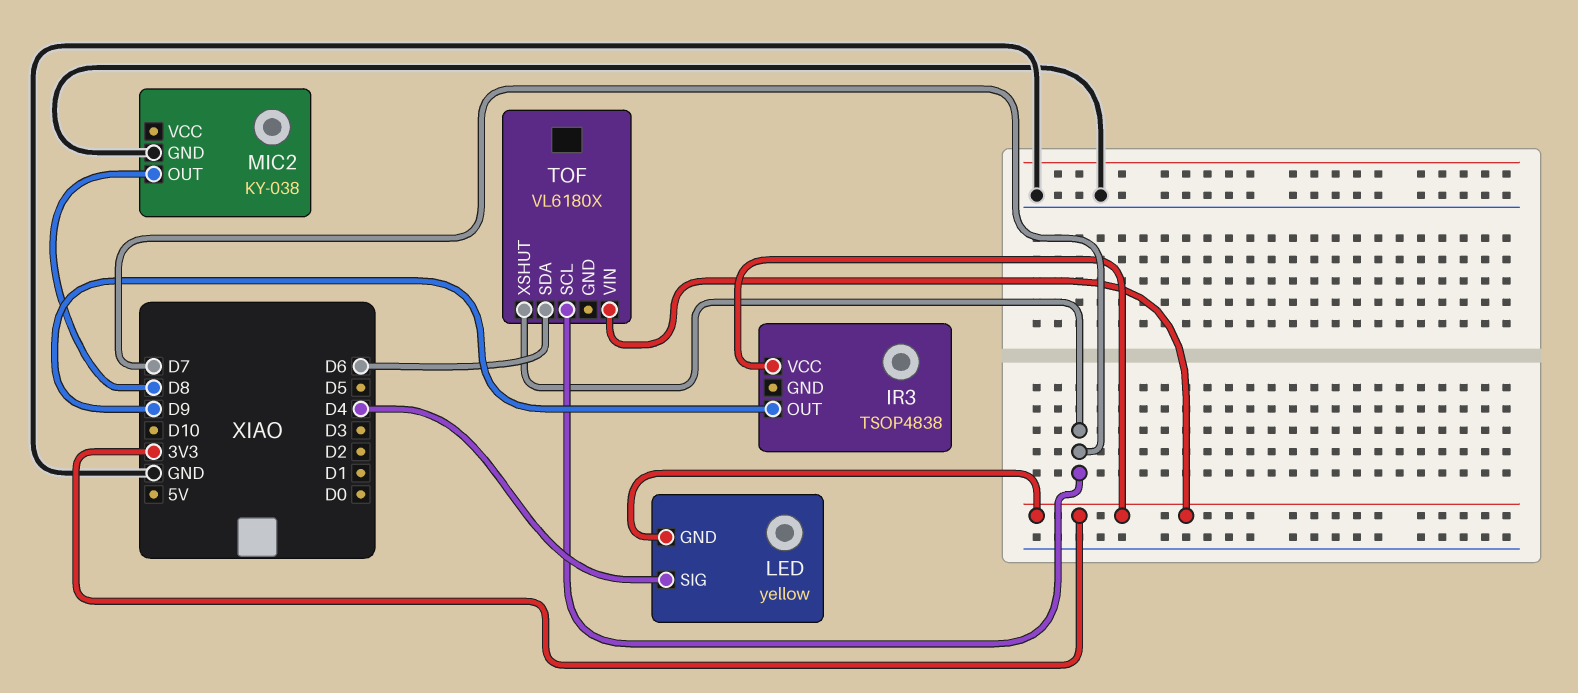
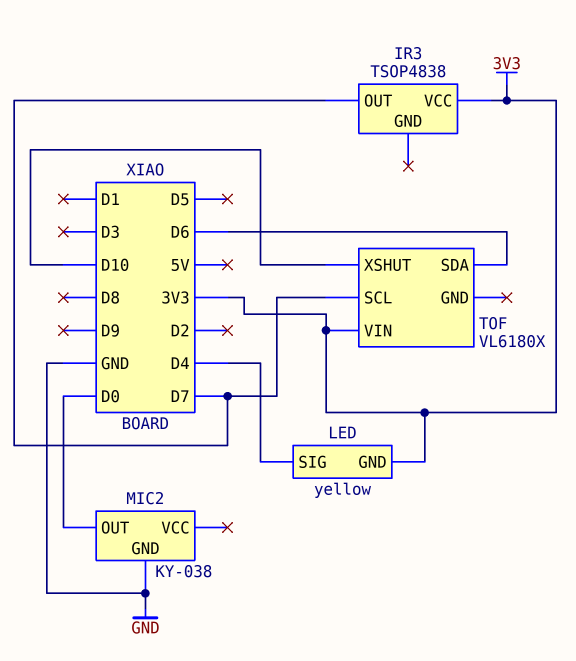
IR3 pin OUT: D9 -> D7
MIC2 pin OUT: D8 -> D0
TOF pin XSHUT: D7 -> D10

